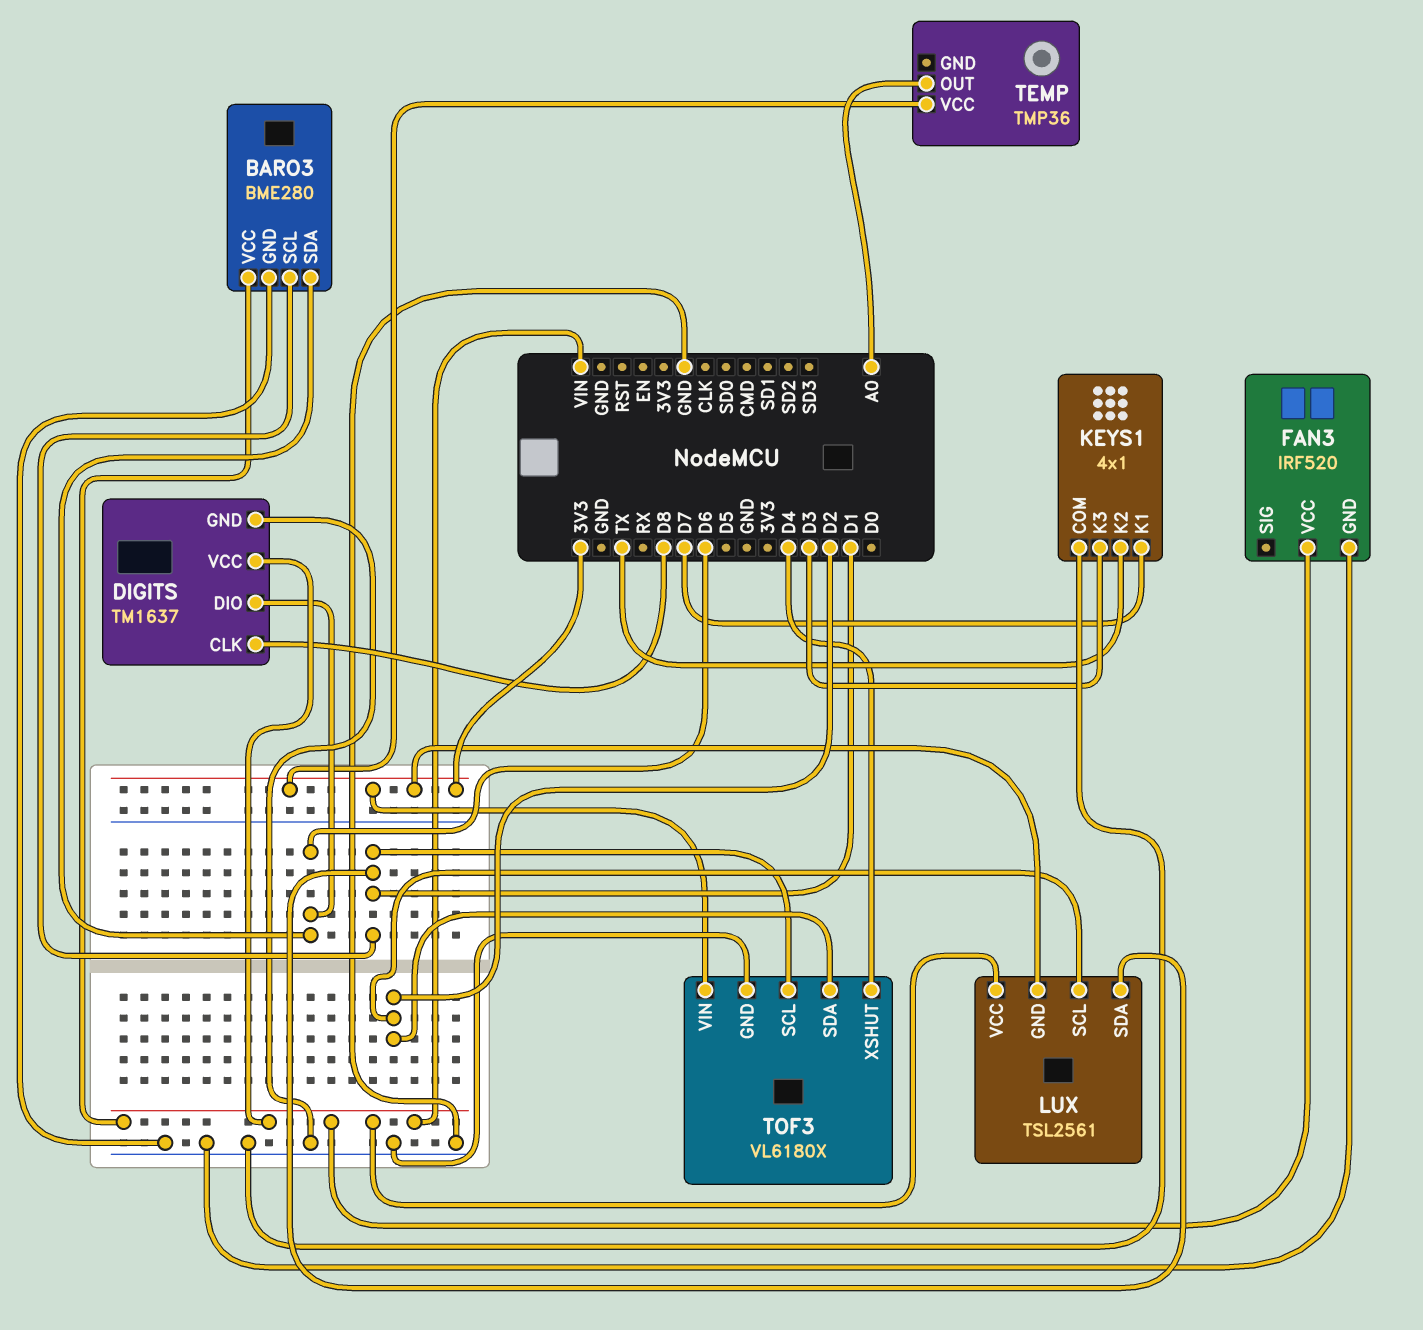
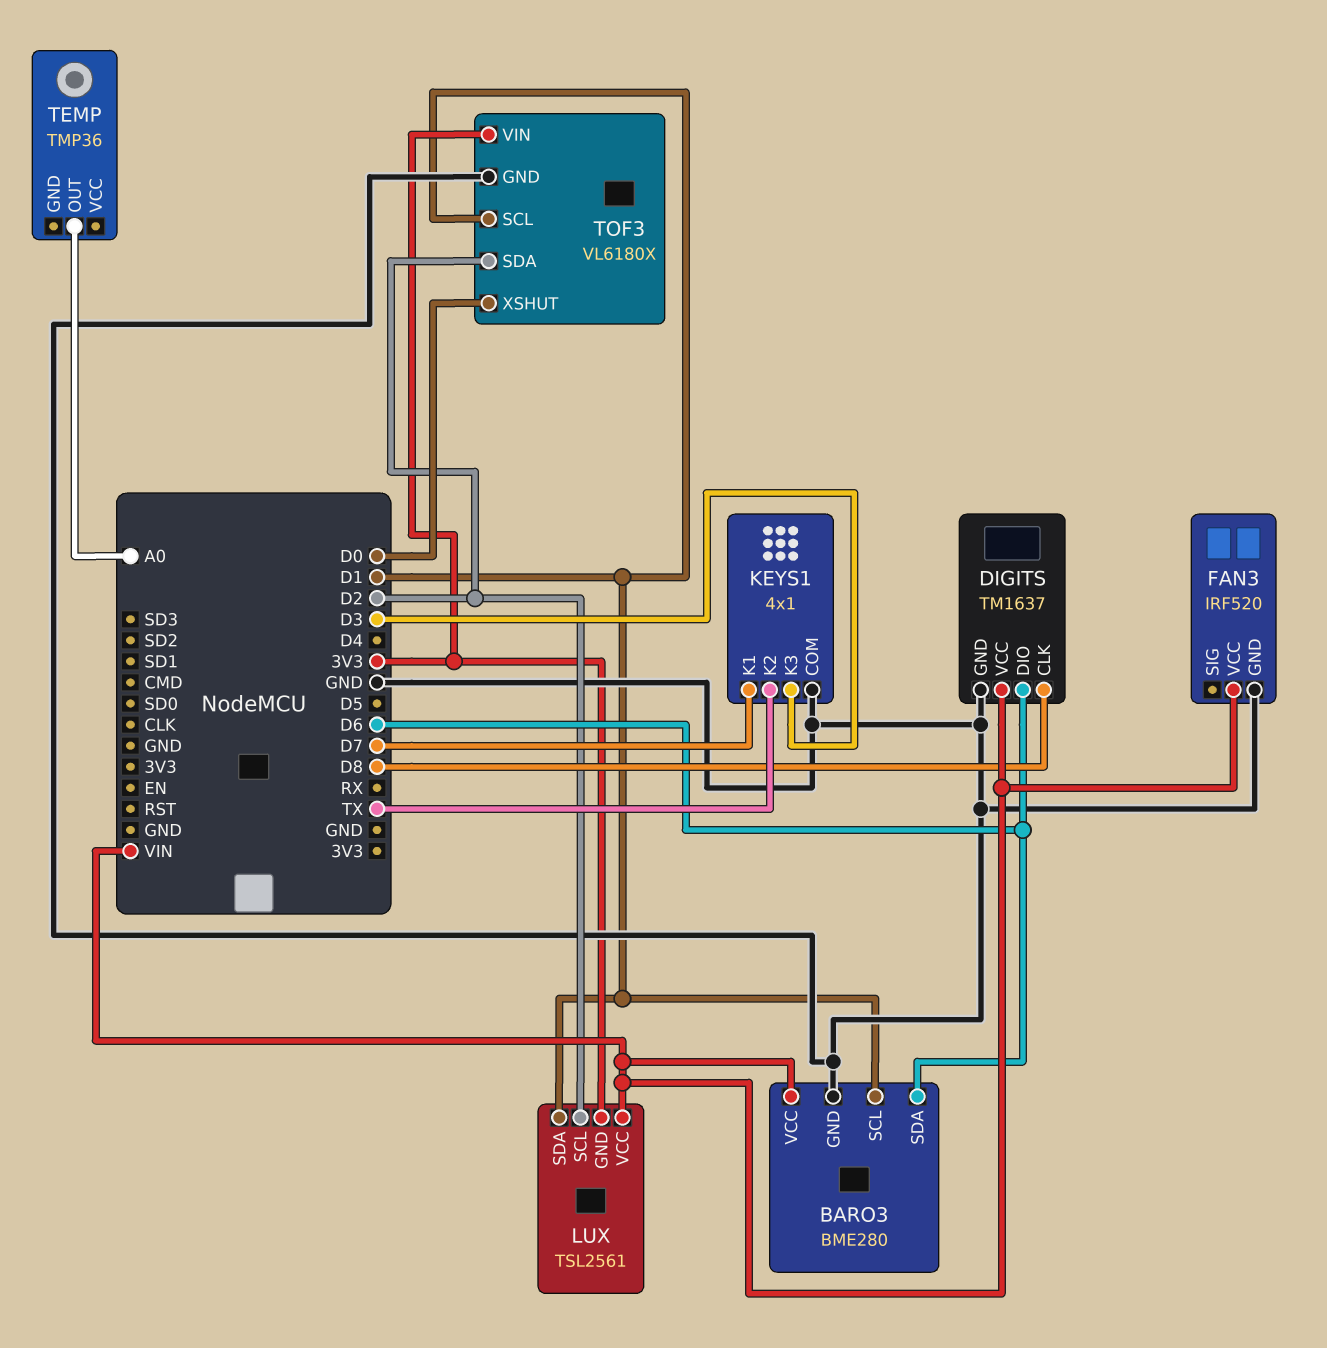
TEMP pin VCC: 3V3 -> none
TOF3 pin XSHUT: D4 -> D0

